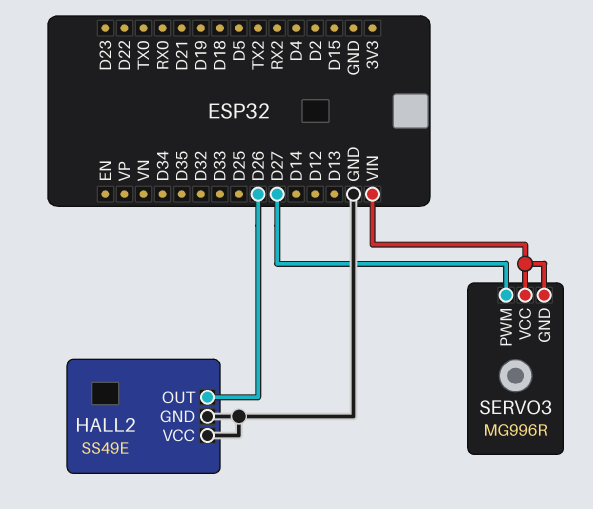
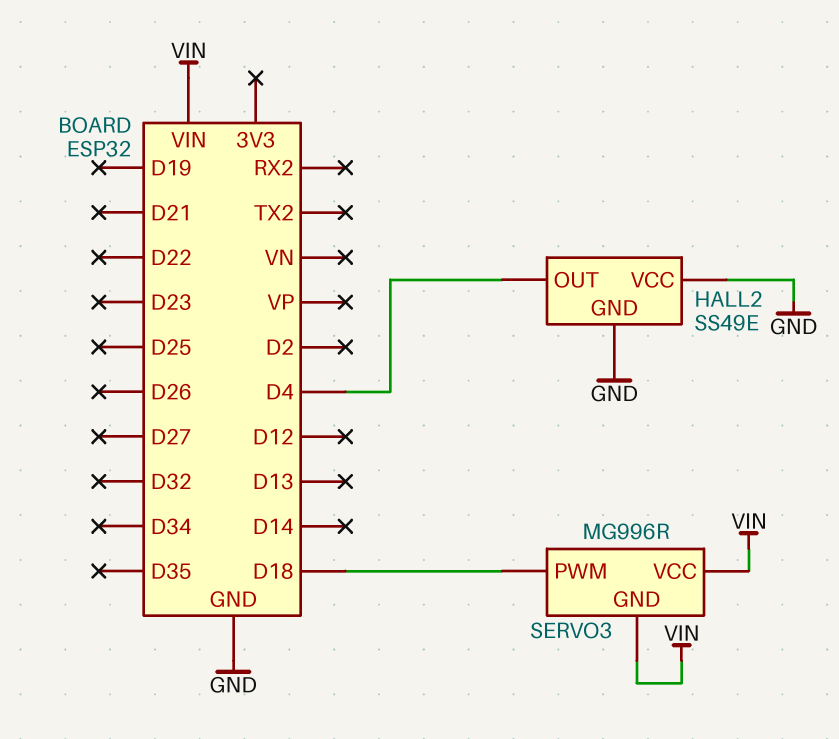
HALL2 pin OUT: D26 -> D4
SERVO3 pin PWM: D27 -> D18

